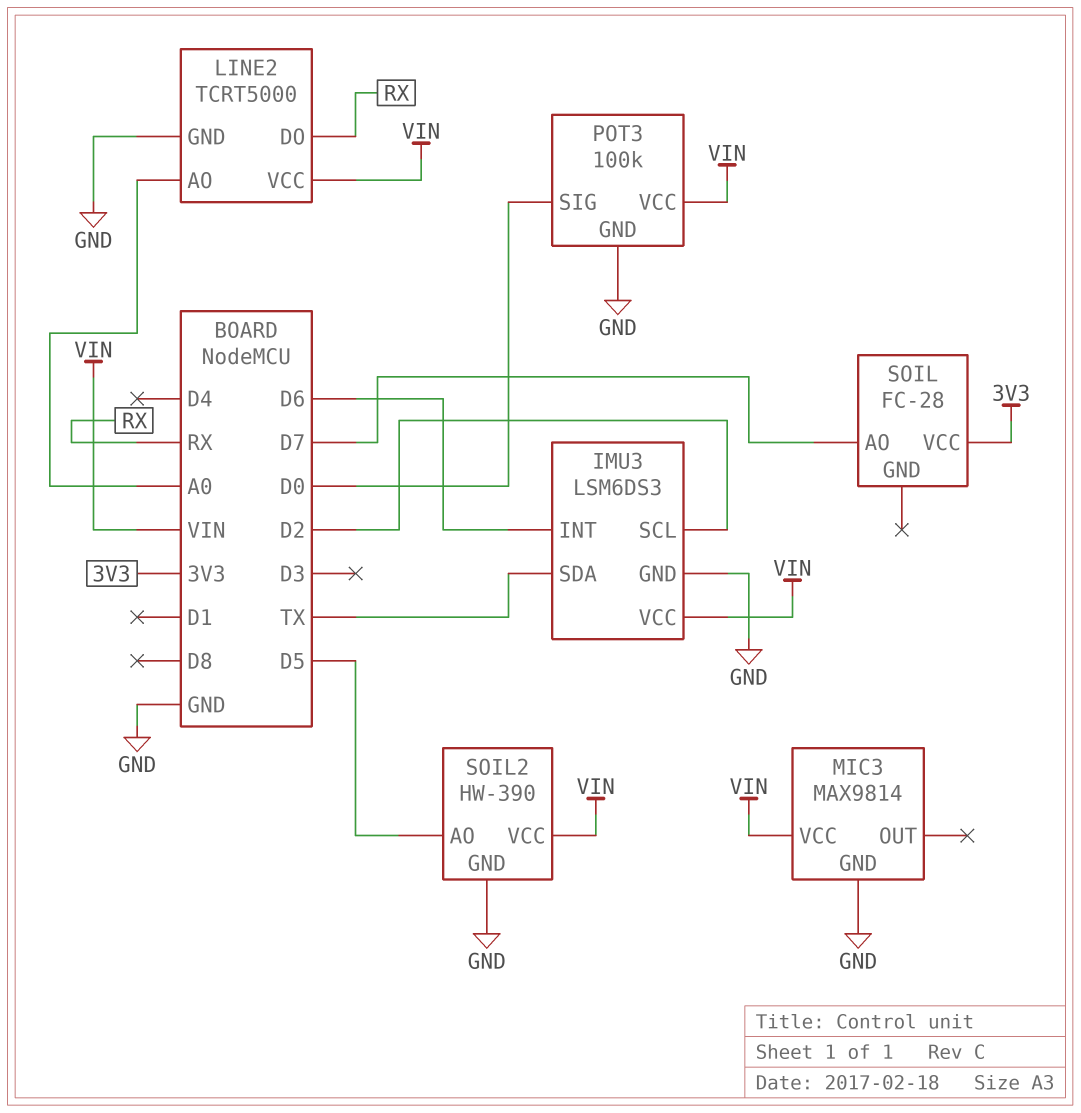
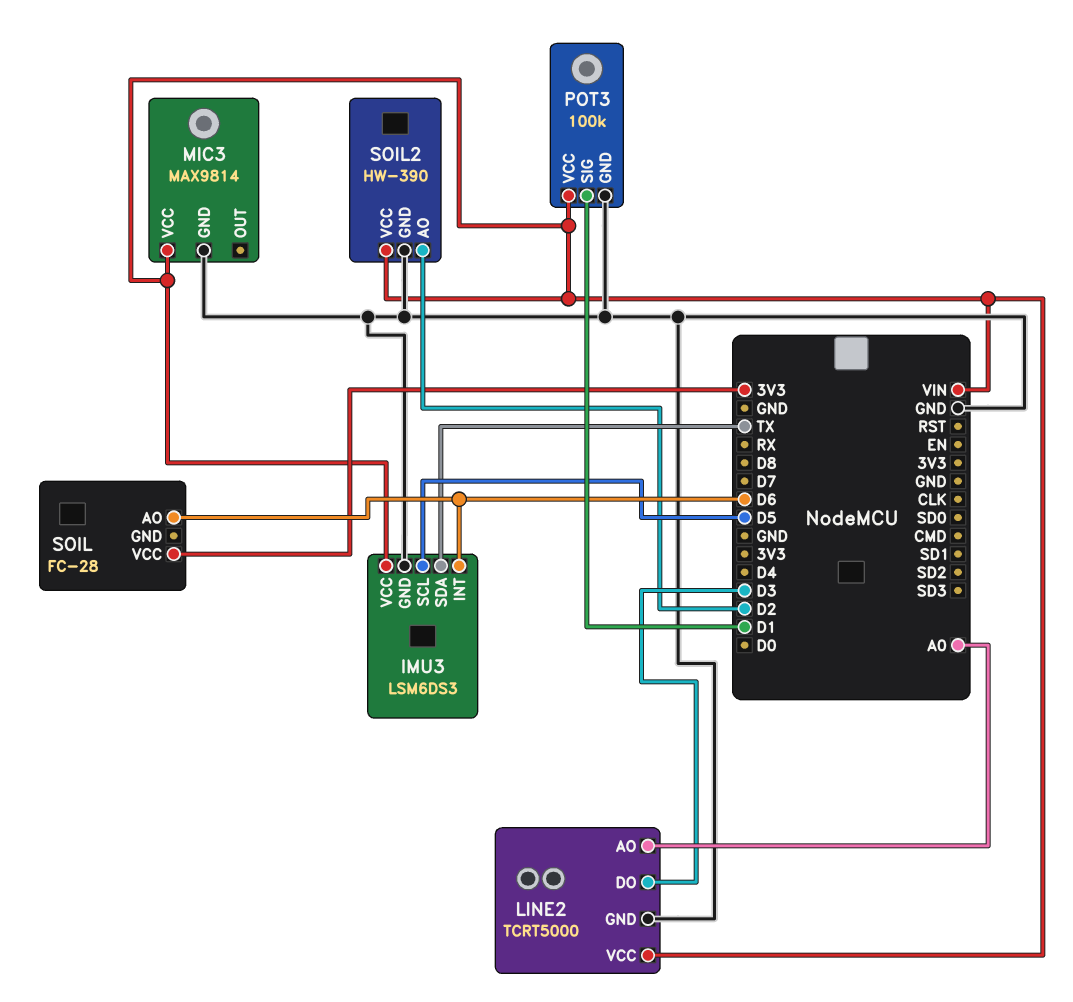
IMU3 pin SCL: D2 -> D5
LINE2 pin DO: RX -> D3
POT3 pin SIG: D0 -> D1
SOIL pin AO: D7 -> D6
SOIL2 pin AO: D5 -> D2

